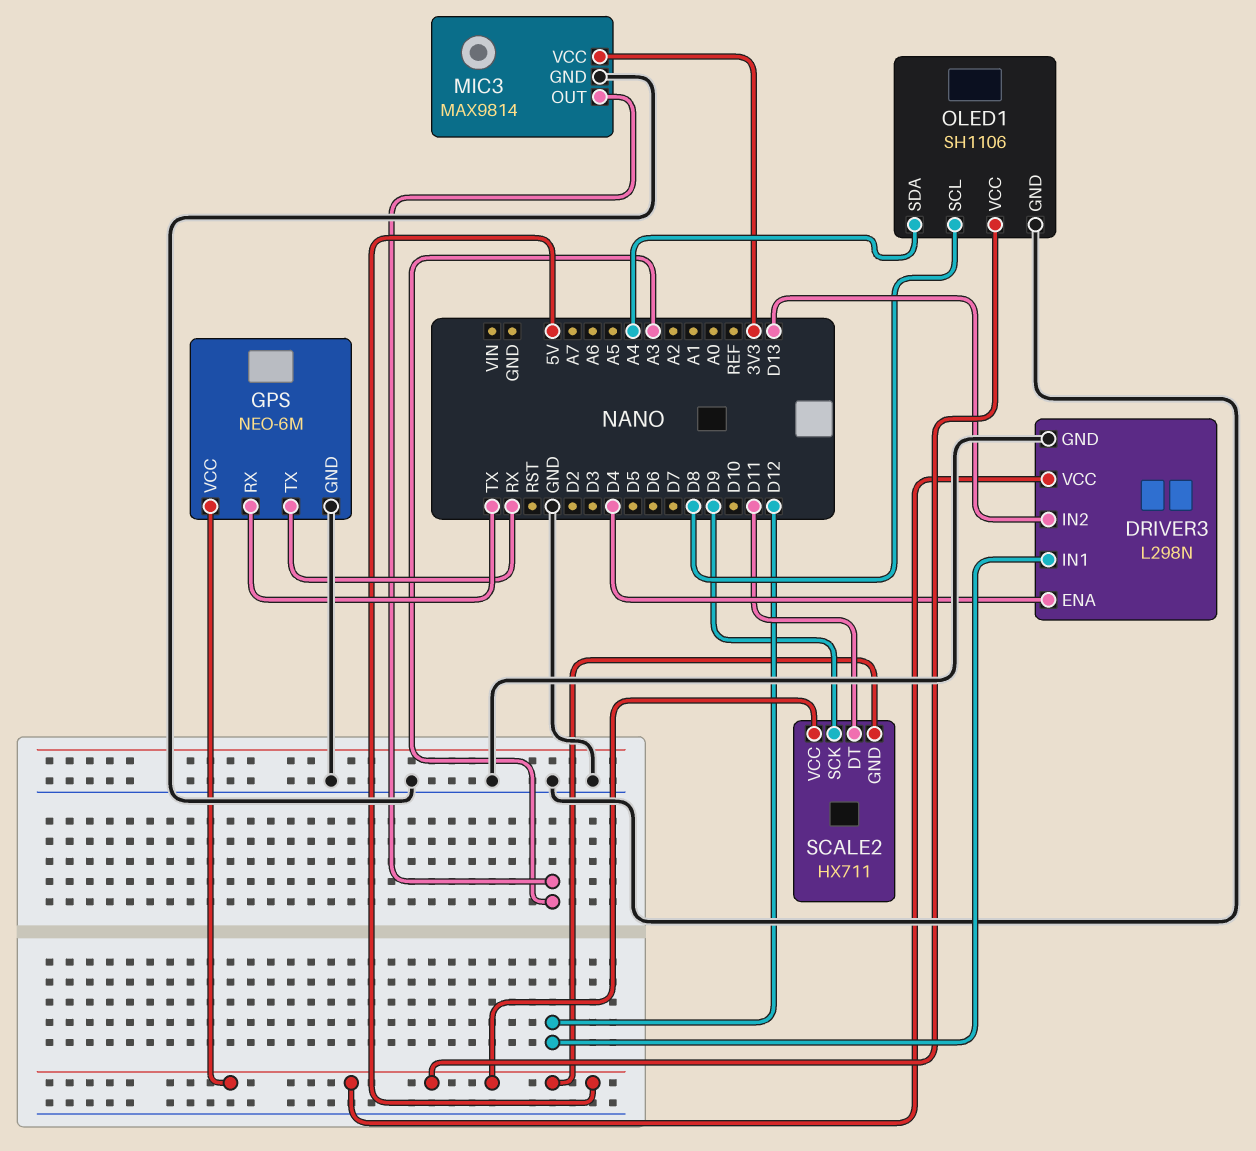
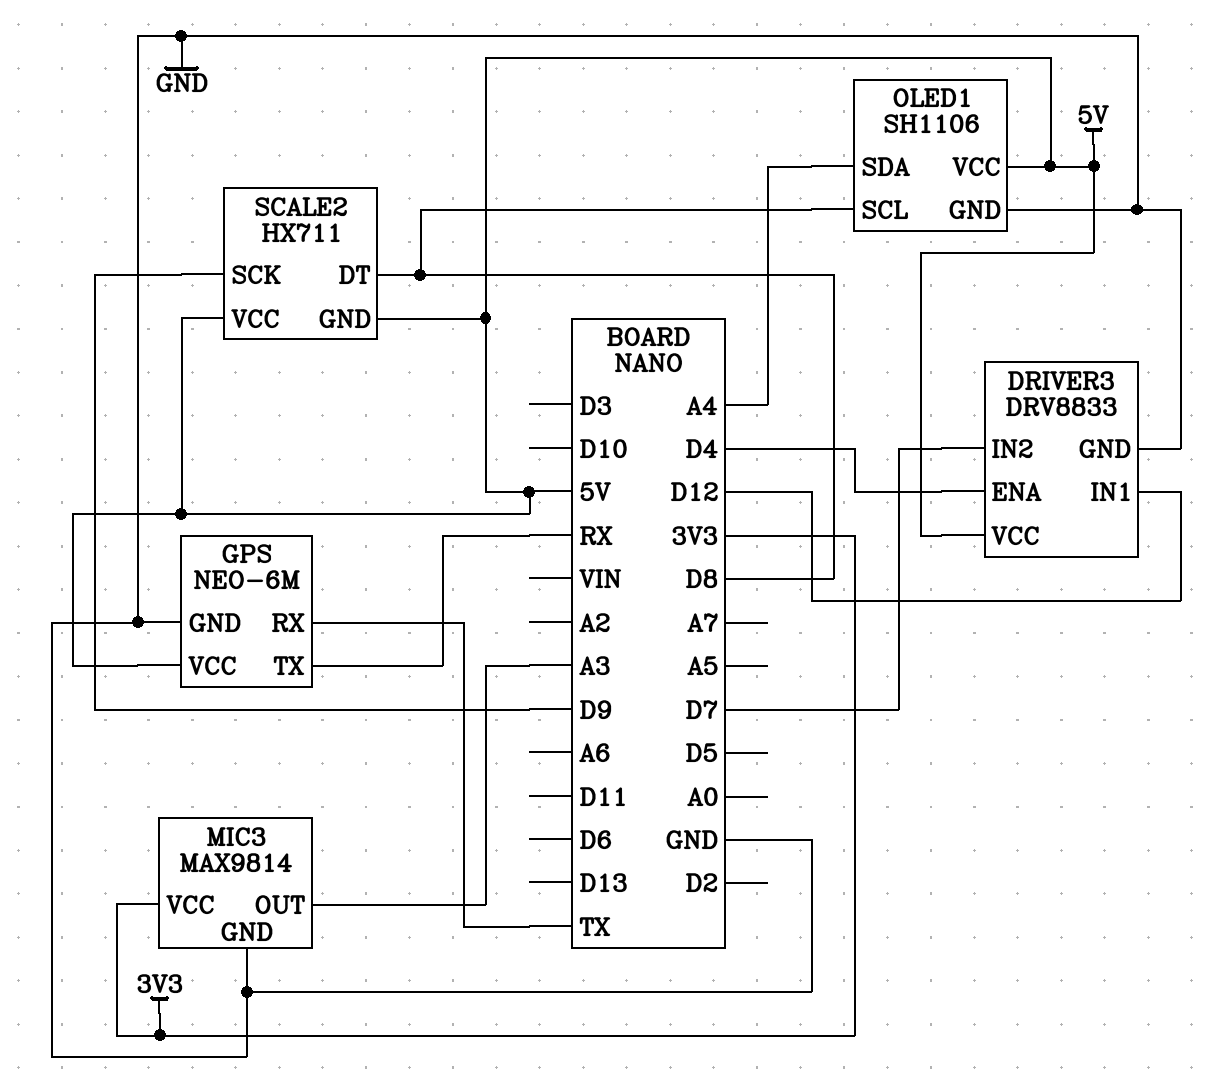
DRIVER3: L298N -> DRV8833
DRIVER3 pin IN2: D13 -> D7
SCALE2 pin DT: D11 -> D8

